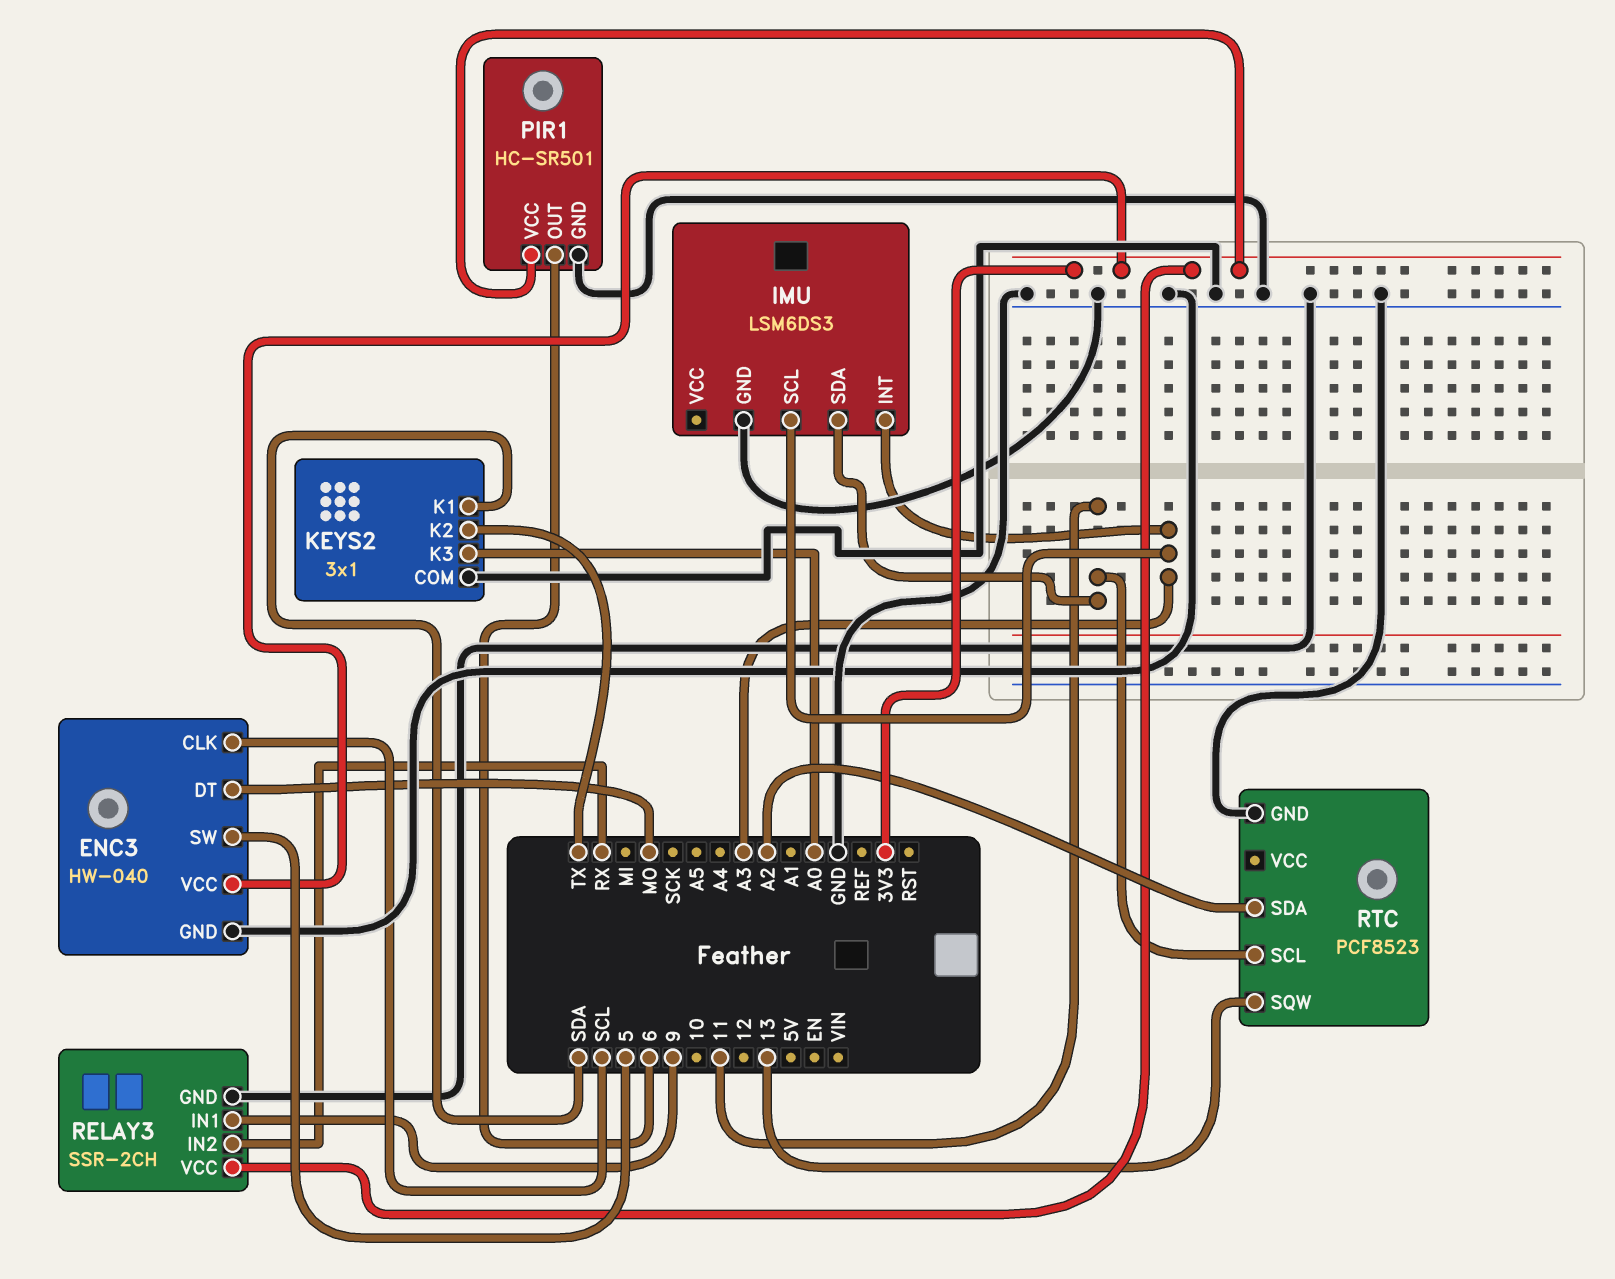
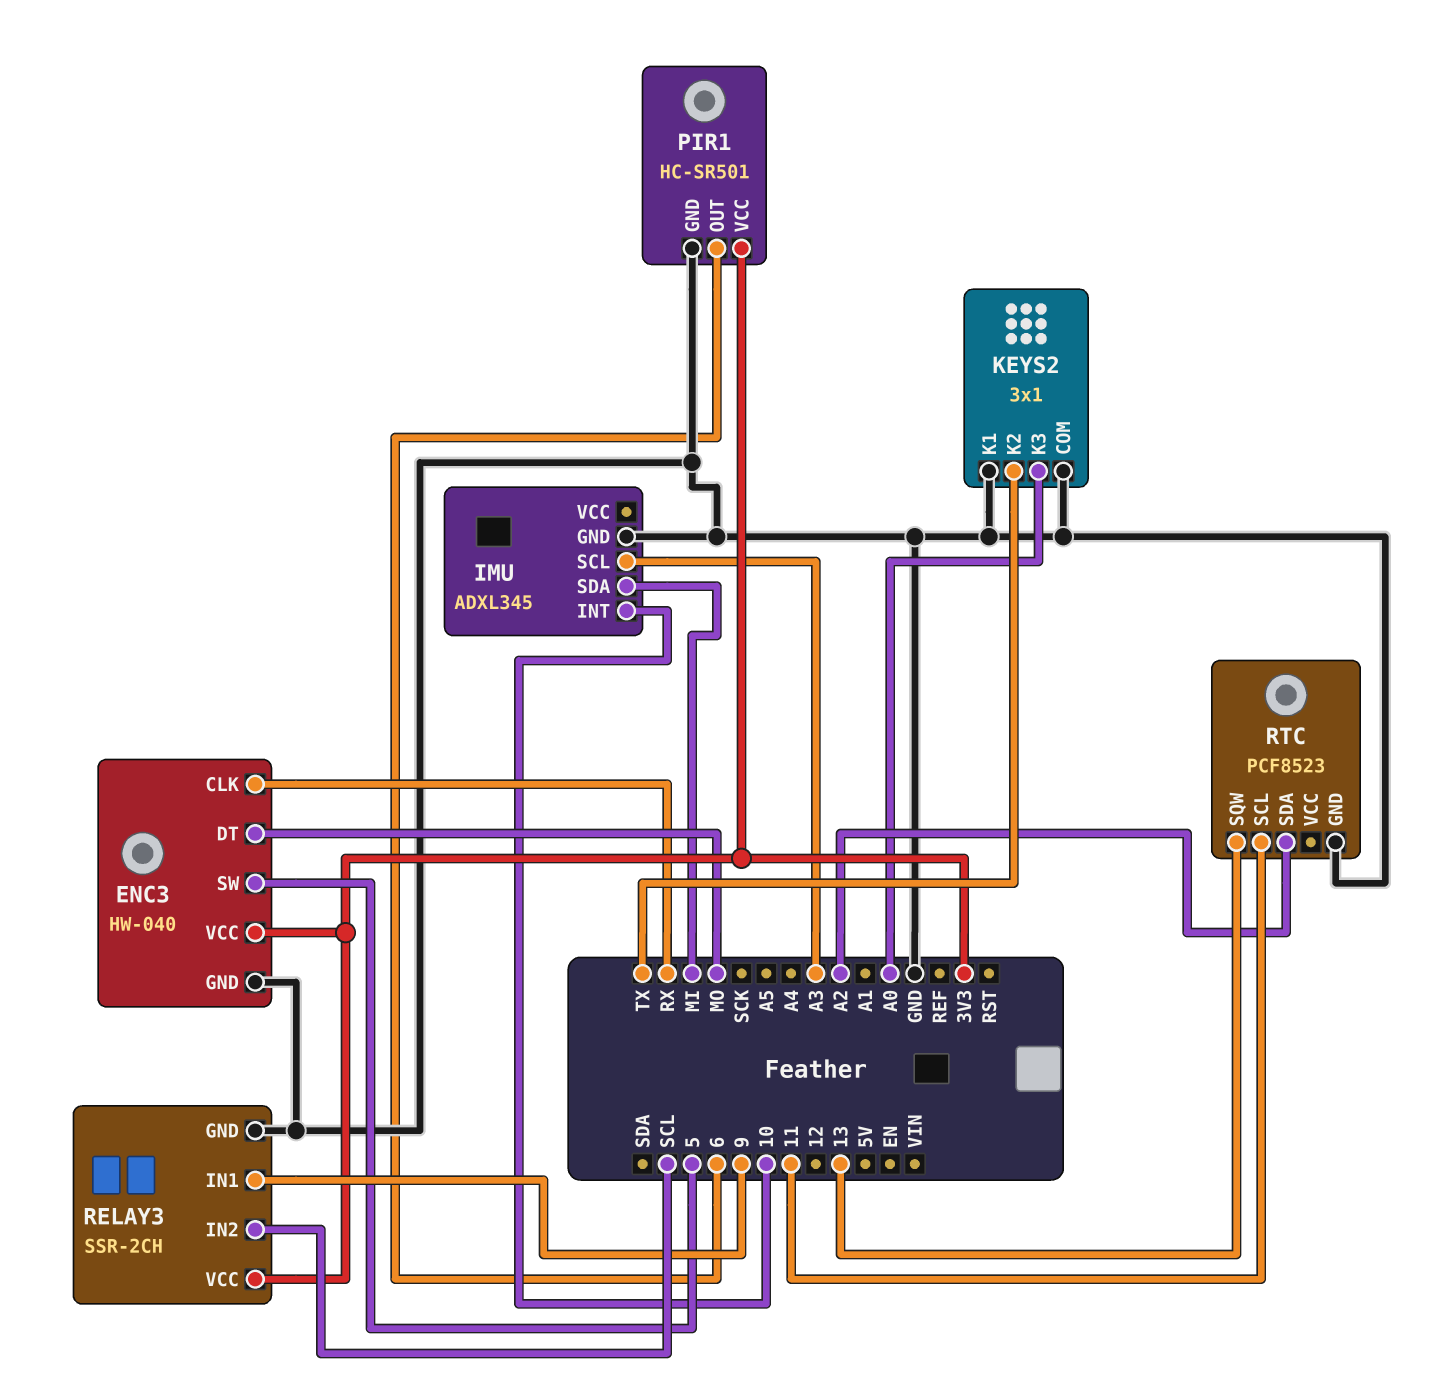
ENC3 pin CLK: SCL -> RX
IMU: LSM6DS3 -> ADXL345
IMU pin INT: A3 -> 10
IMU pin SDA: 11 -> MI
KEYS2 pin K1: SDA -> GND
RELAY3 pin IN2: RX -> SCL

